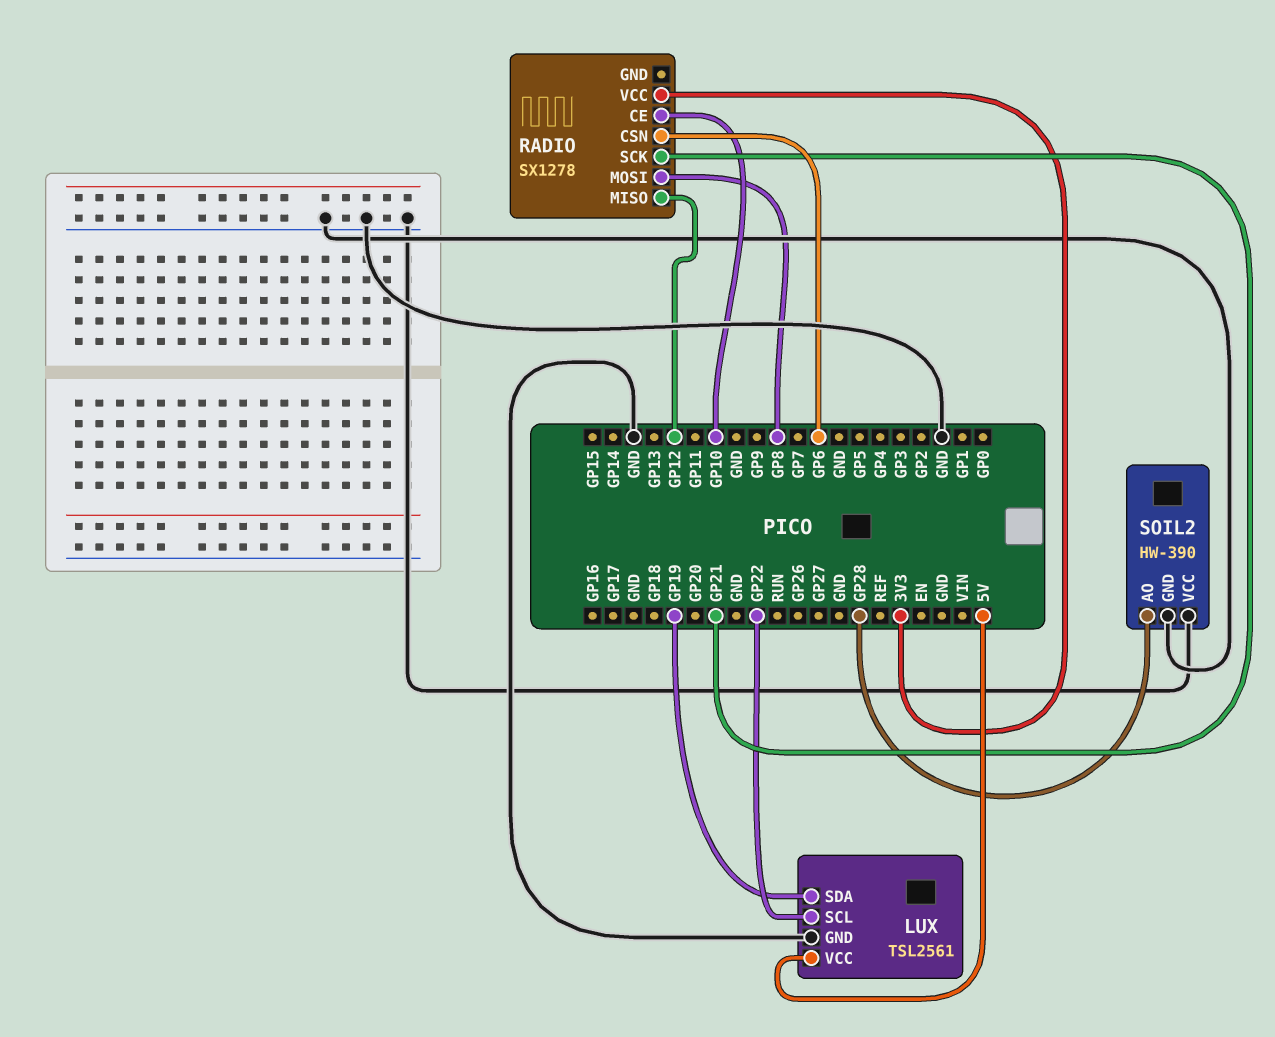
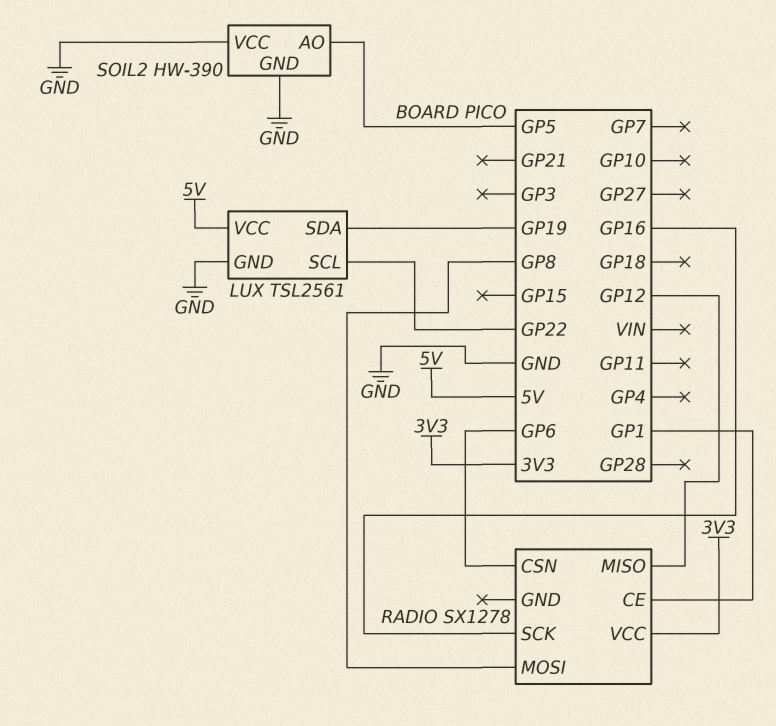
RADIO pin CE: GP10 -> GP1
RADIO pin SCK: GP21 -> GP16
SOIL2 pin AO: GP28 -> GP5

